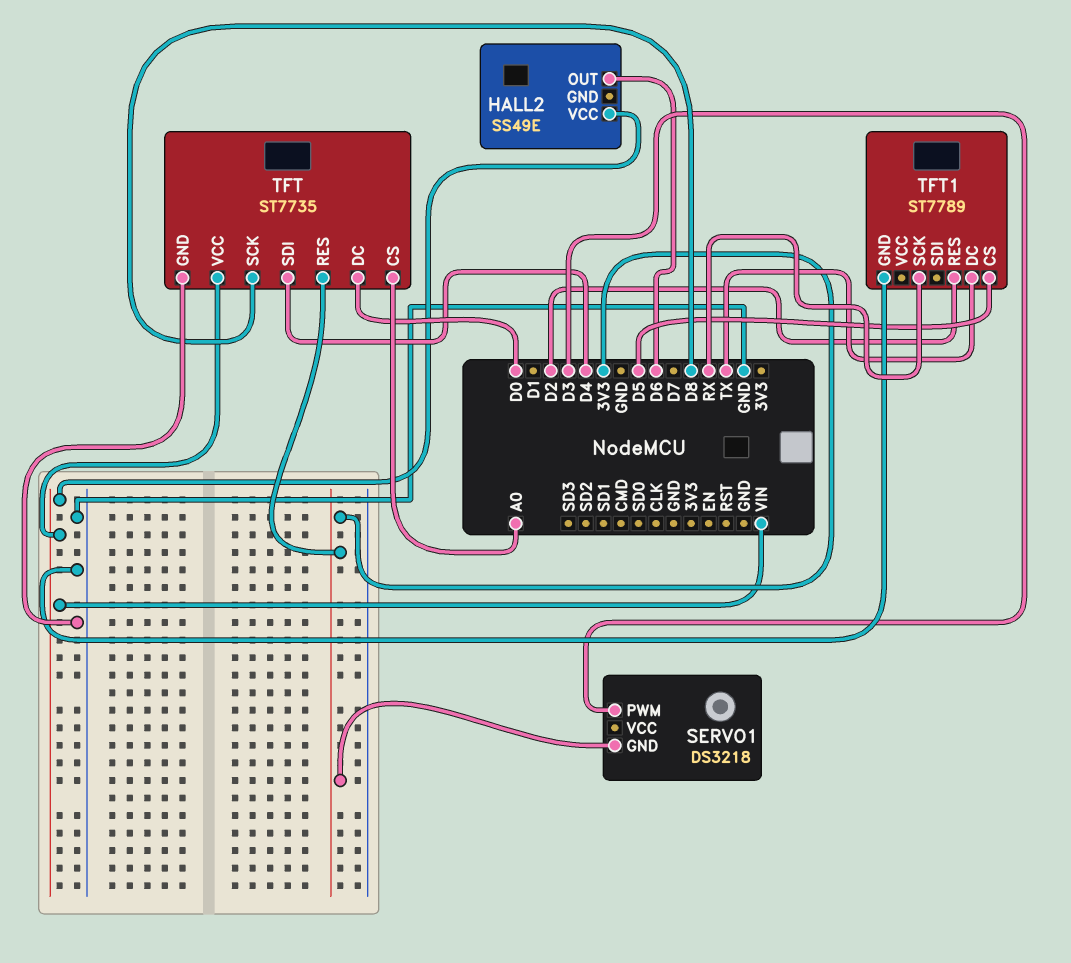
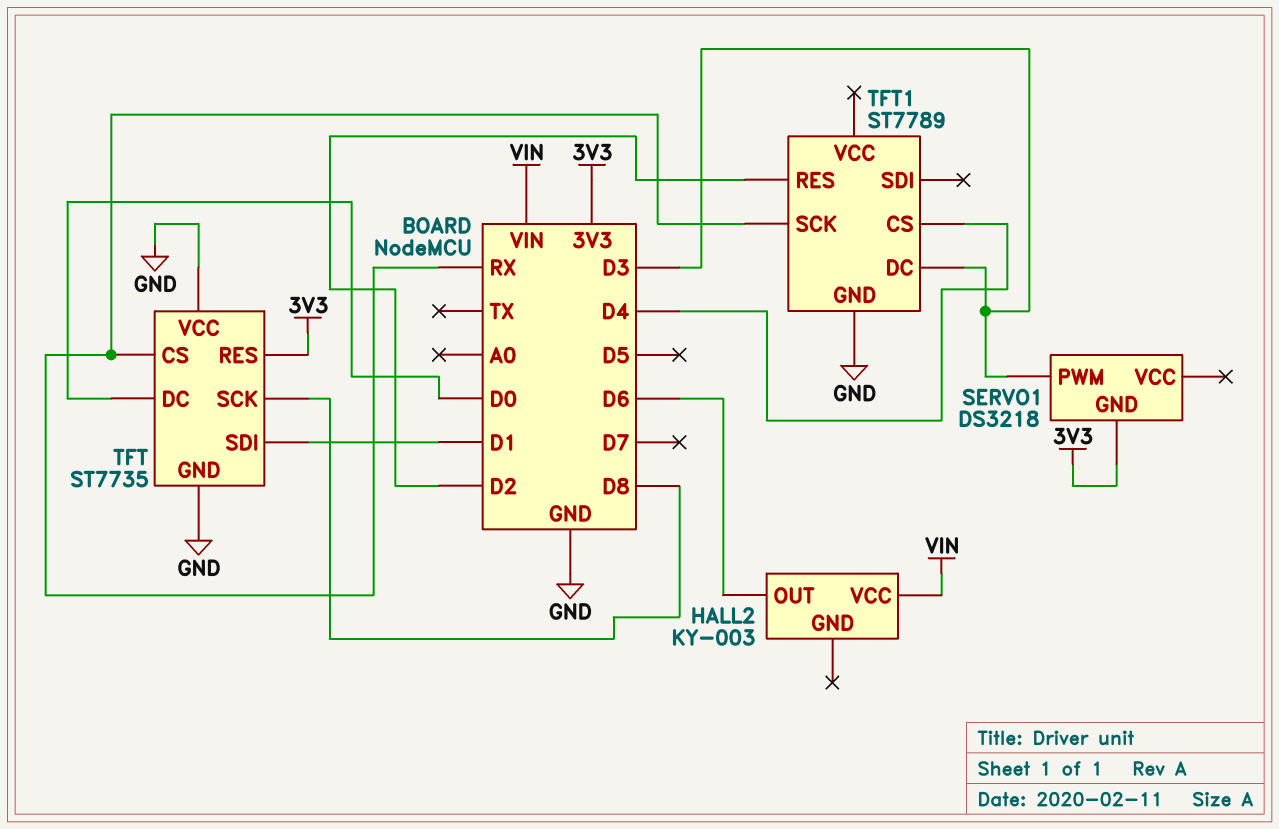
HALL2: SS49E -> KY-003
TFT pin CS: A0 -> RX
TFT pin SDI: D4 -> D1
TFT pin VCC: VIN -> GND
TFT1 pin CS: D5 -> D4
TFT1 pin DC: TX -> D3

